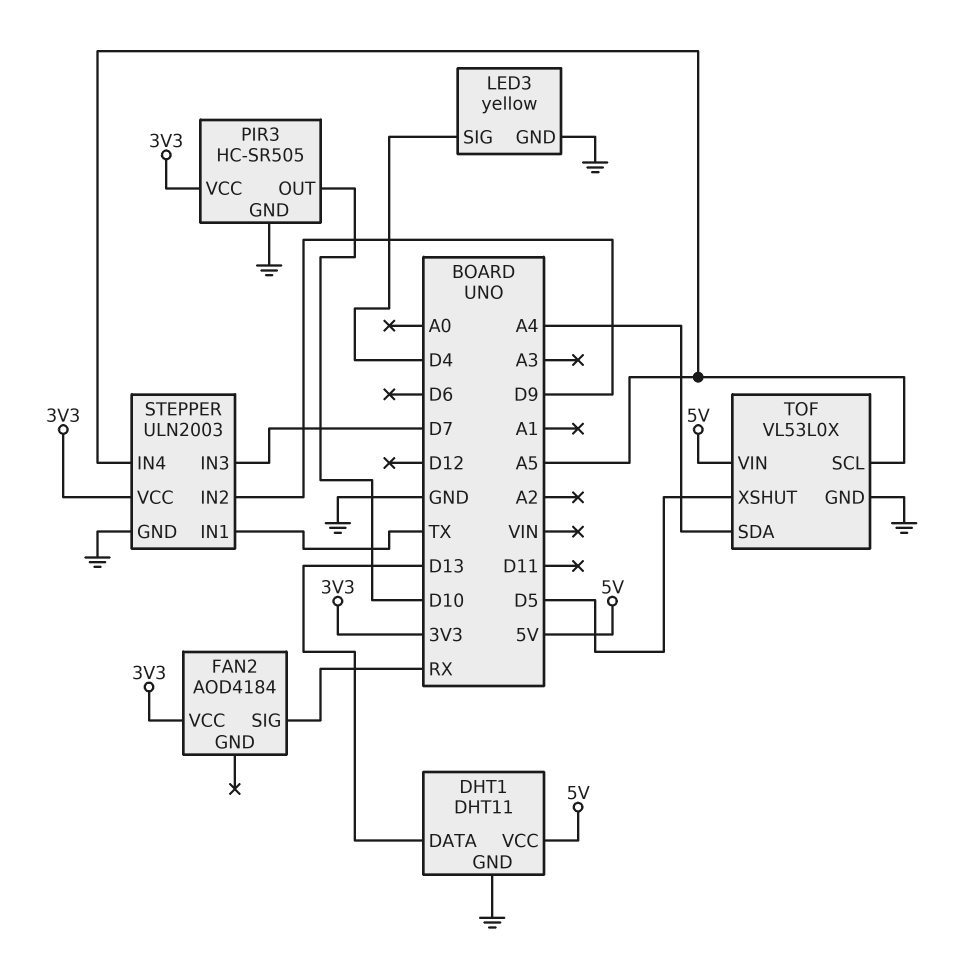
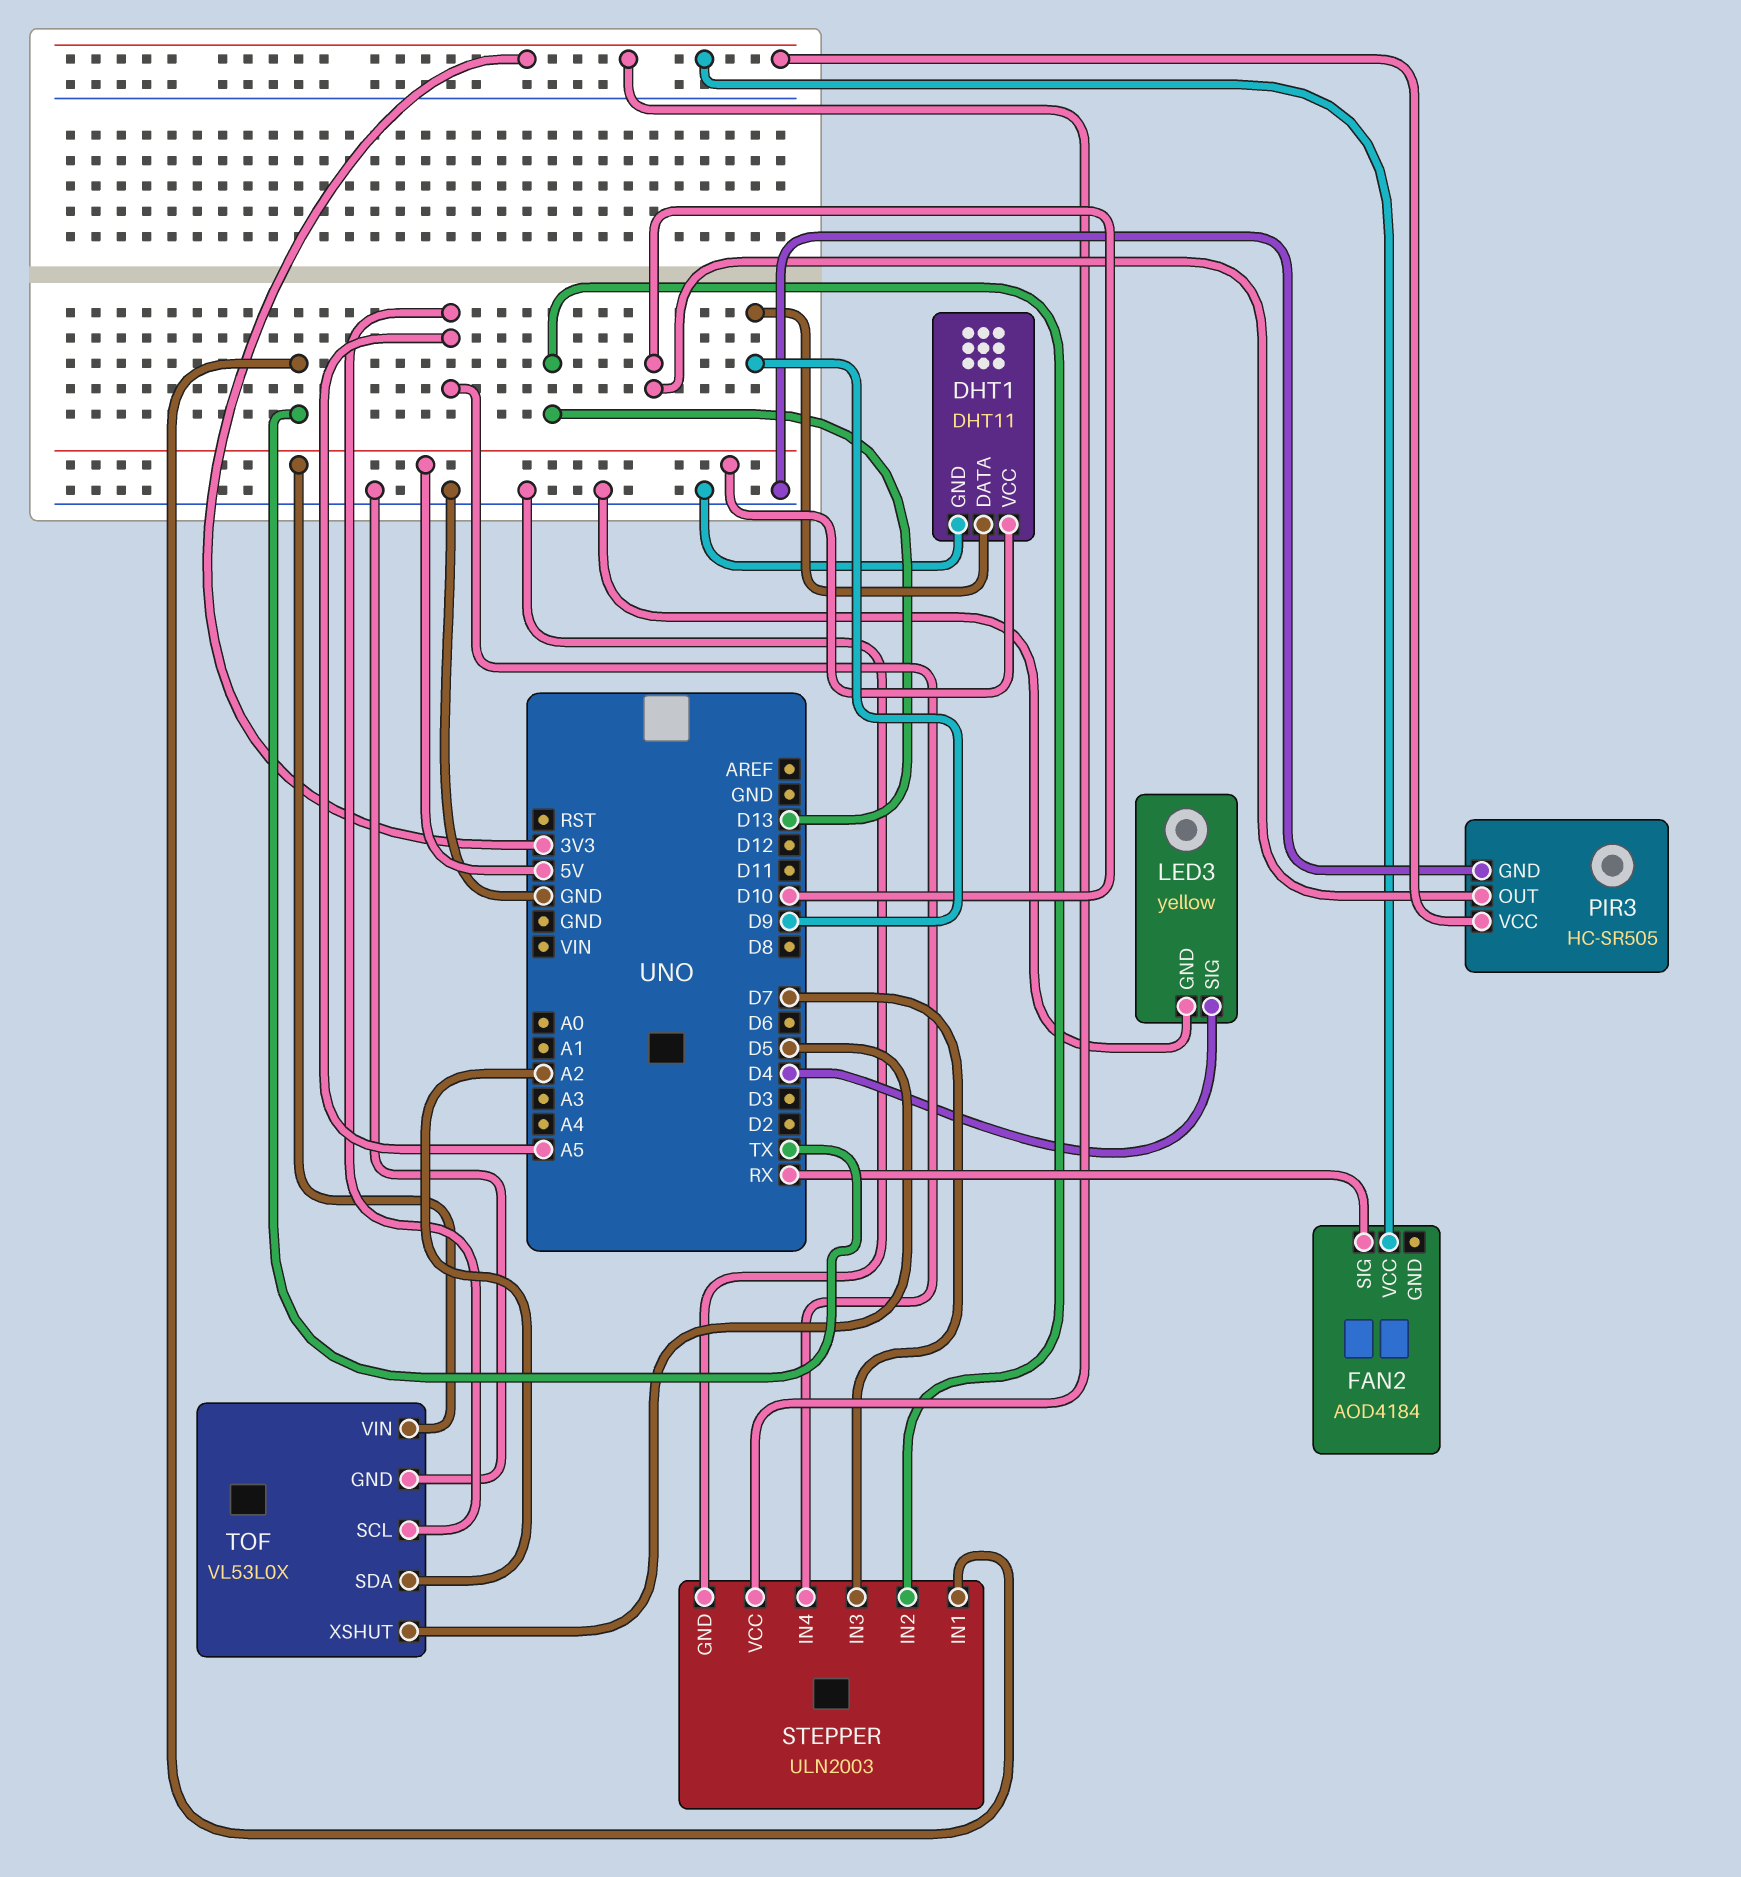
DHT1 pin DATA: D13 -> D9
STEPPER pin IN2: D9 -> D13
TOF pin SDA: A4 -> A2

